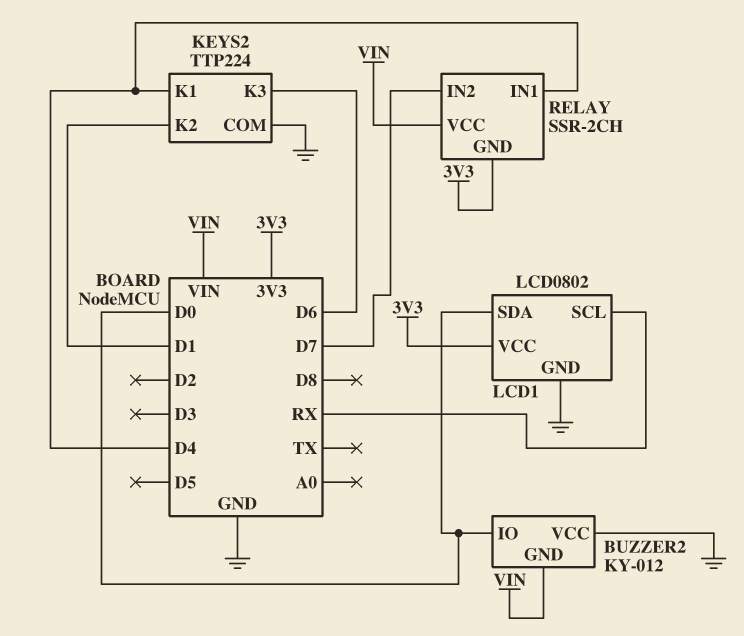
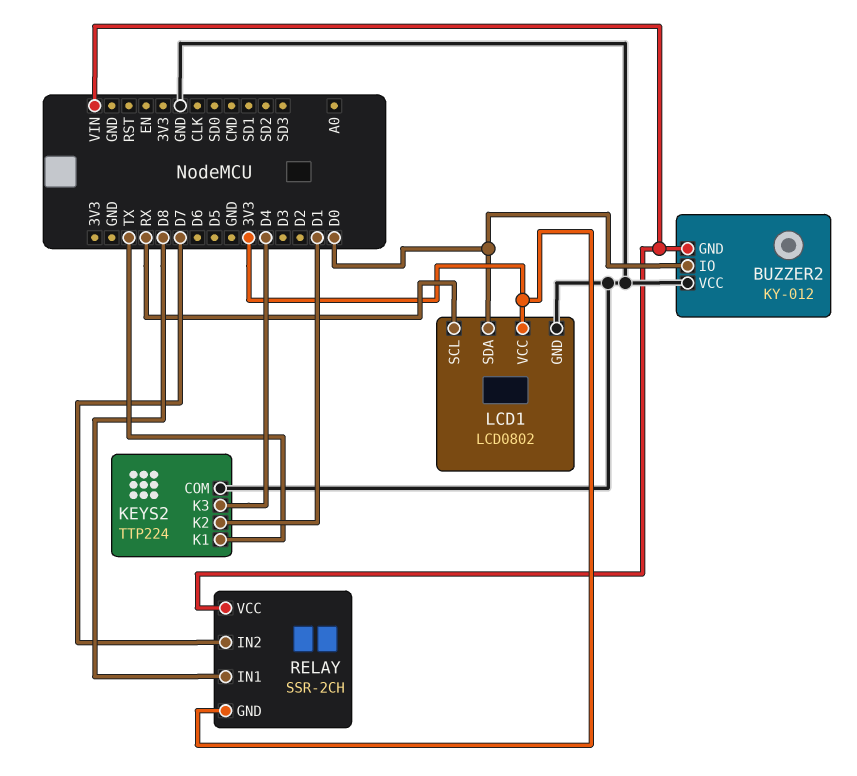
KEYS2 pin K1: D4 -> TX
KEYS2 pin K3: D6 -> D4
RELAY pin IN1: D4 -> D8

